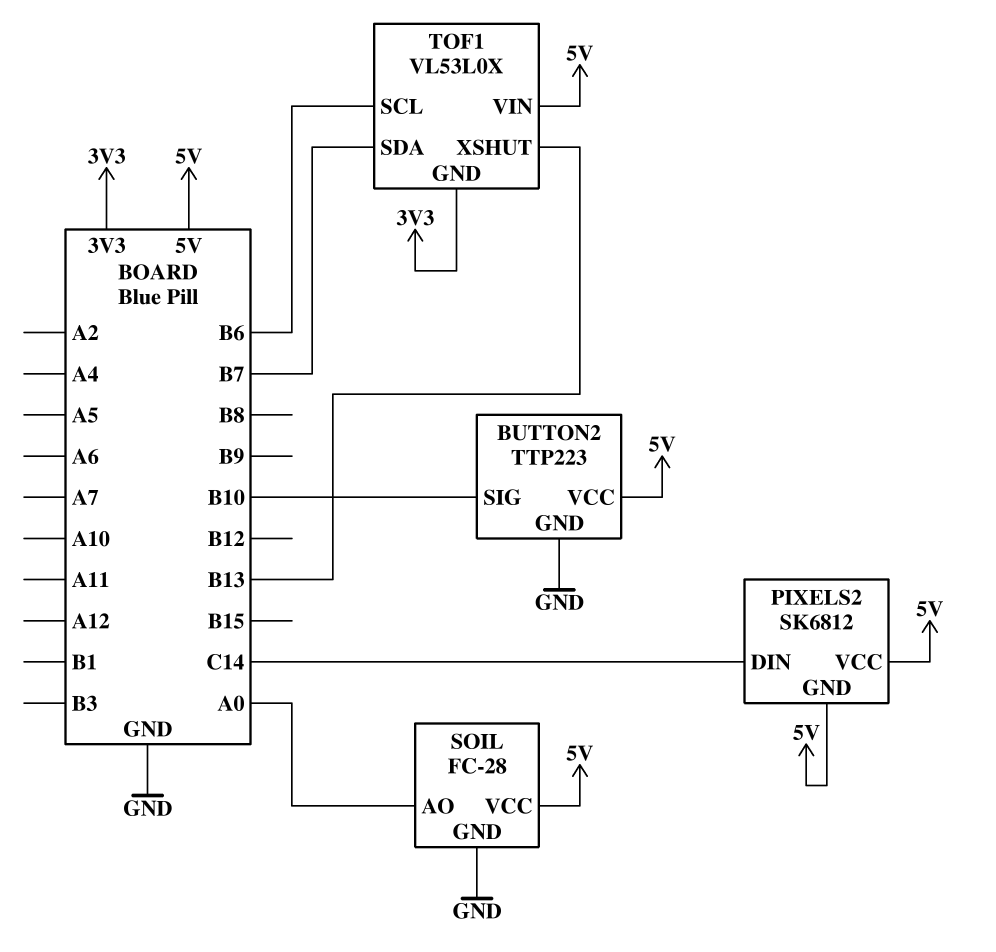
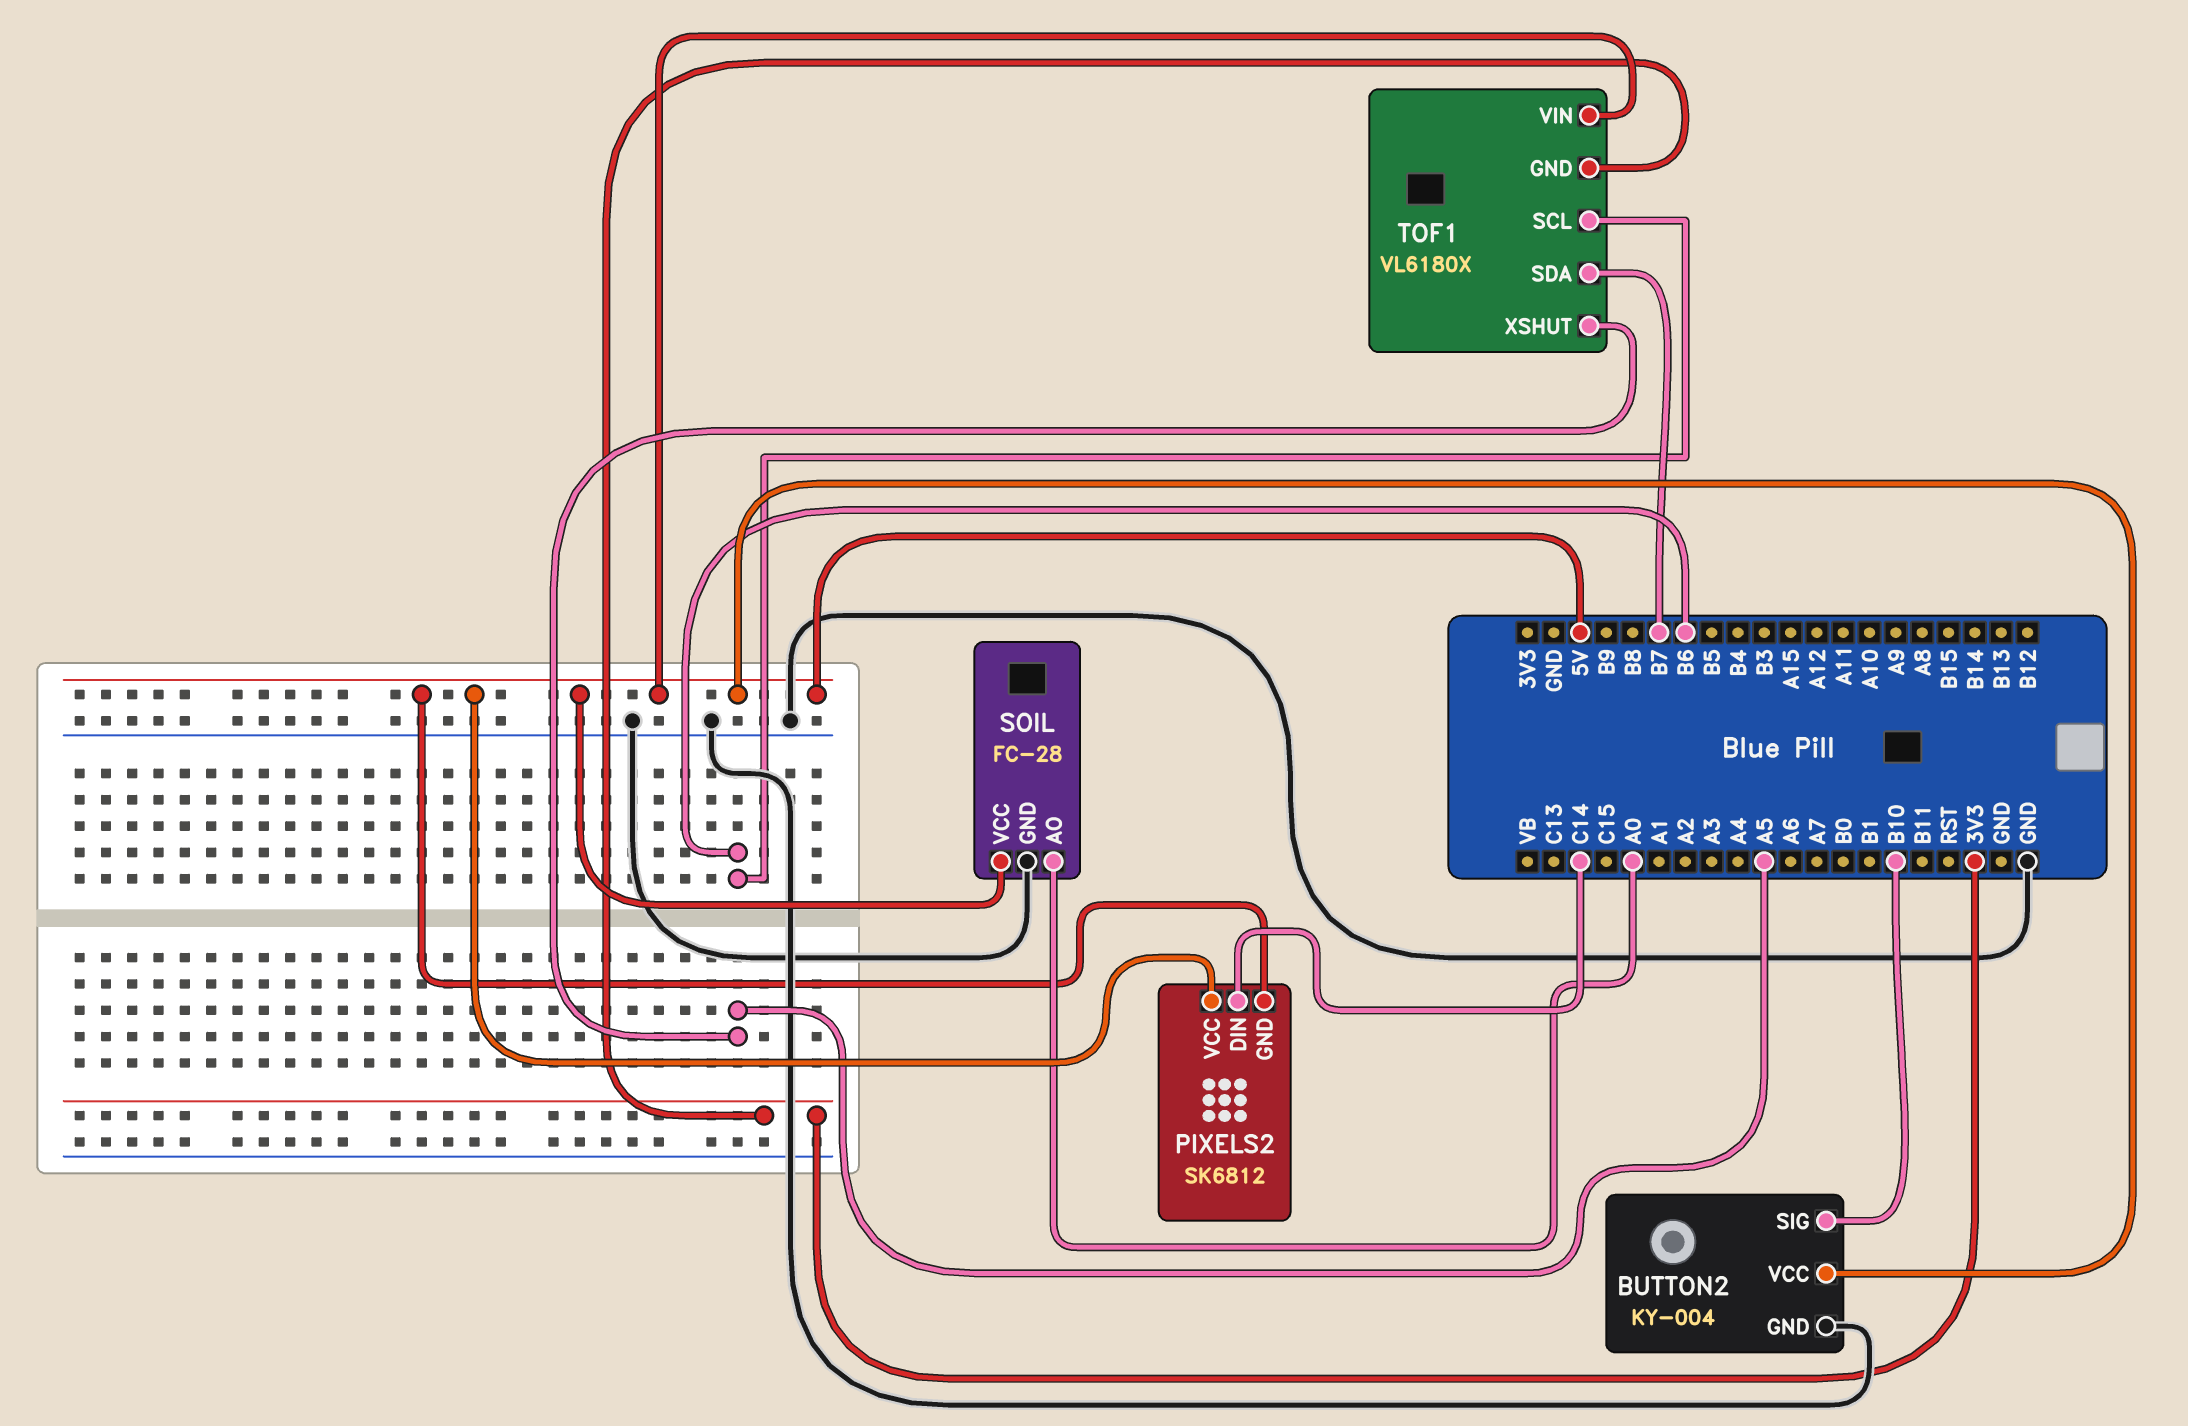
BUTTON2: TTP223 -> KY-004
TOF1: VL53L0X -> VL6180X
TOF1 pin XSHUT: B13 -> A5

